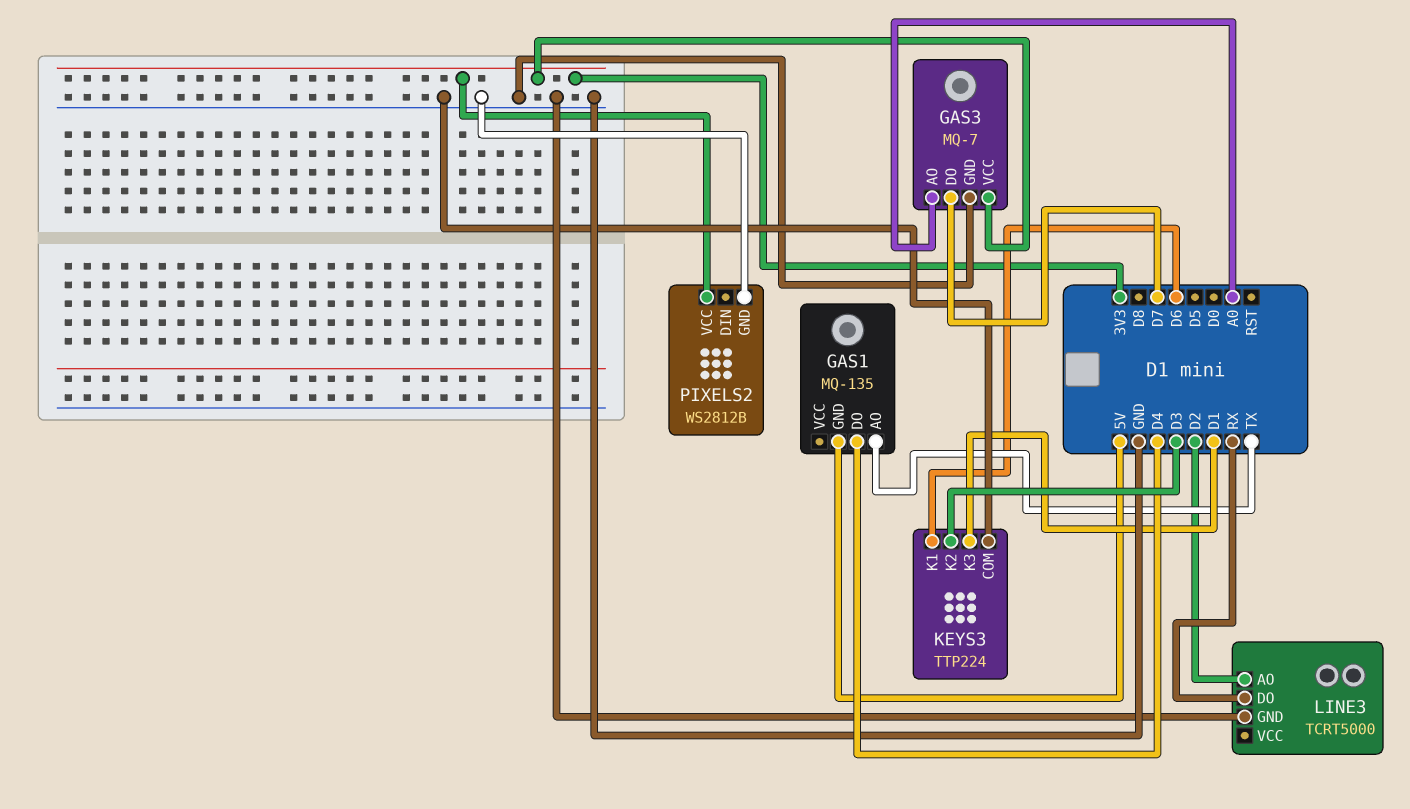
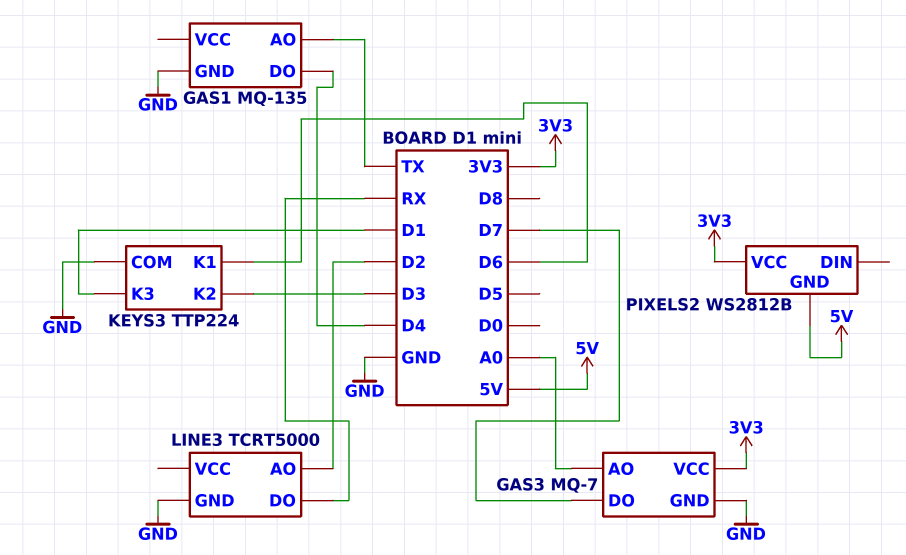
GAS1 pin GND: 5V -> GND
PIXELS2 pin GND: GND -> 5V

